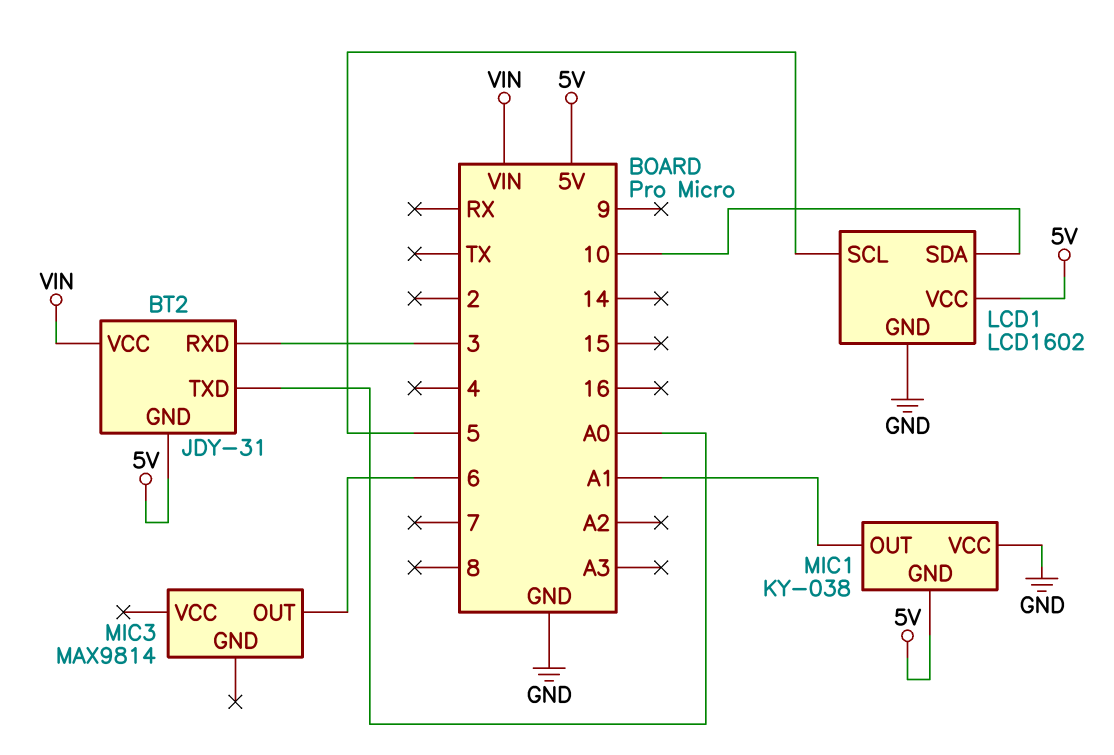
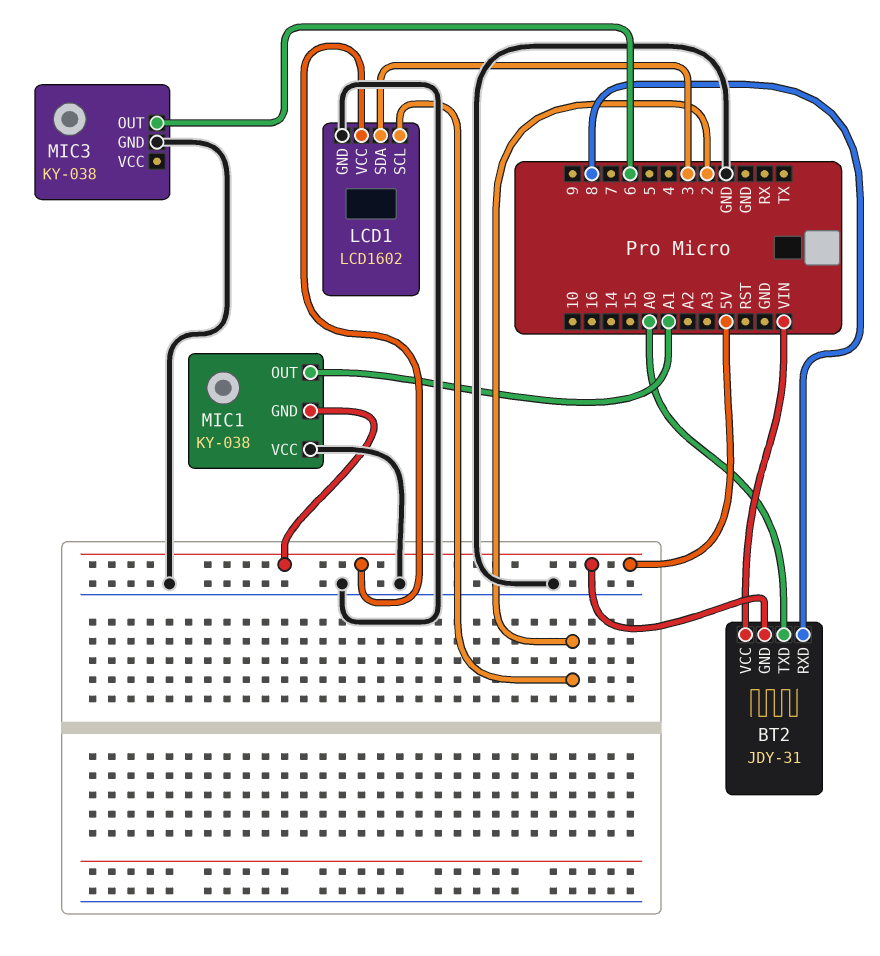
BT2 pin RXD: 3 -> 8
LCD1 pin SCL: 5 -> 2
LCD1 pin SDA: 10 -> 3
MIC3: MAX9814 -> KY-038
MIC3 pin GND: none -> GND

